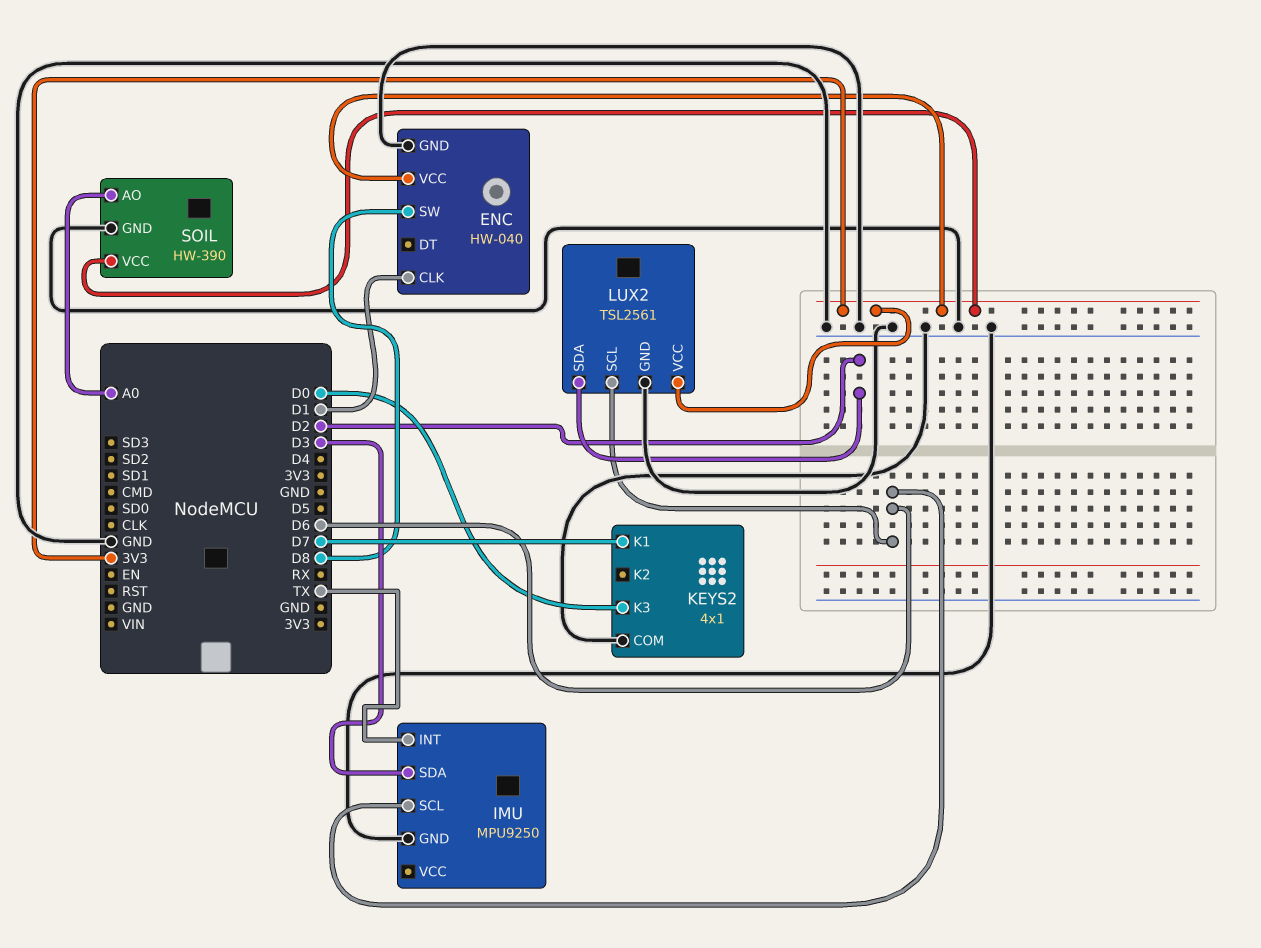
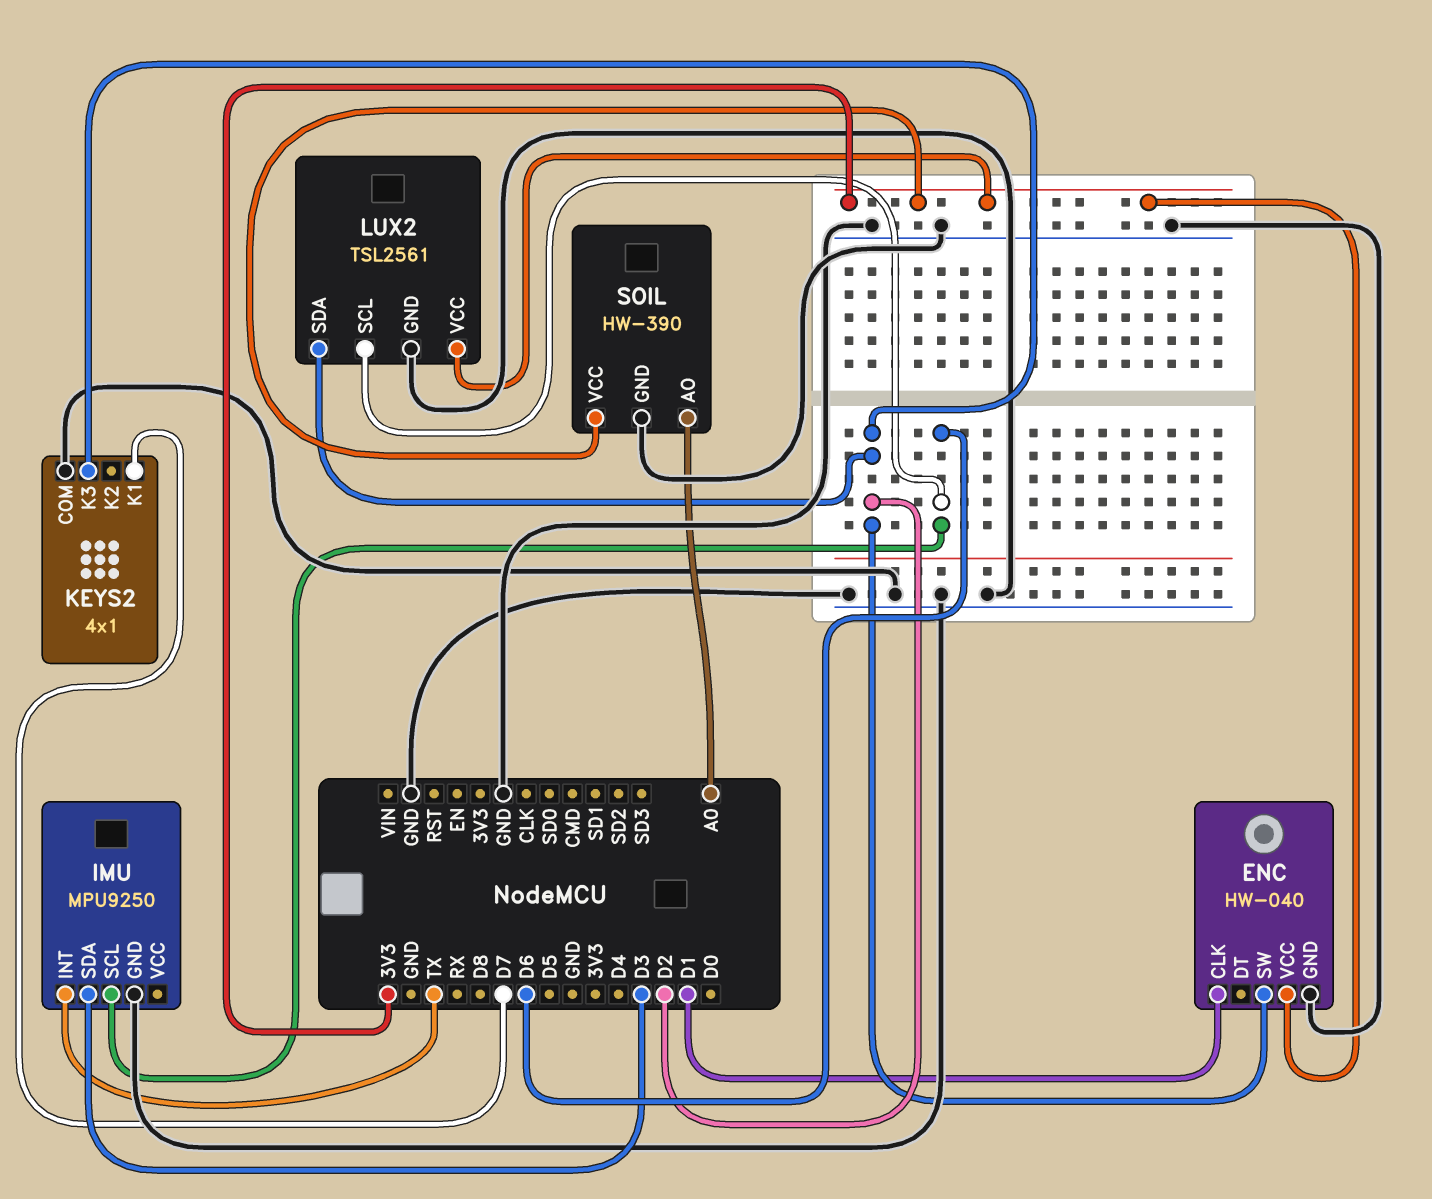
ENC pin SW: D8 -> D2
KEYS2 pin K3: D0 -> D2

